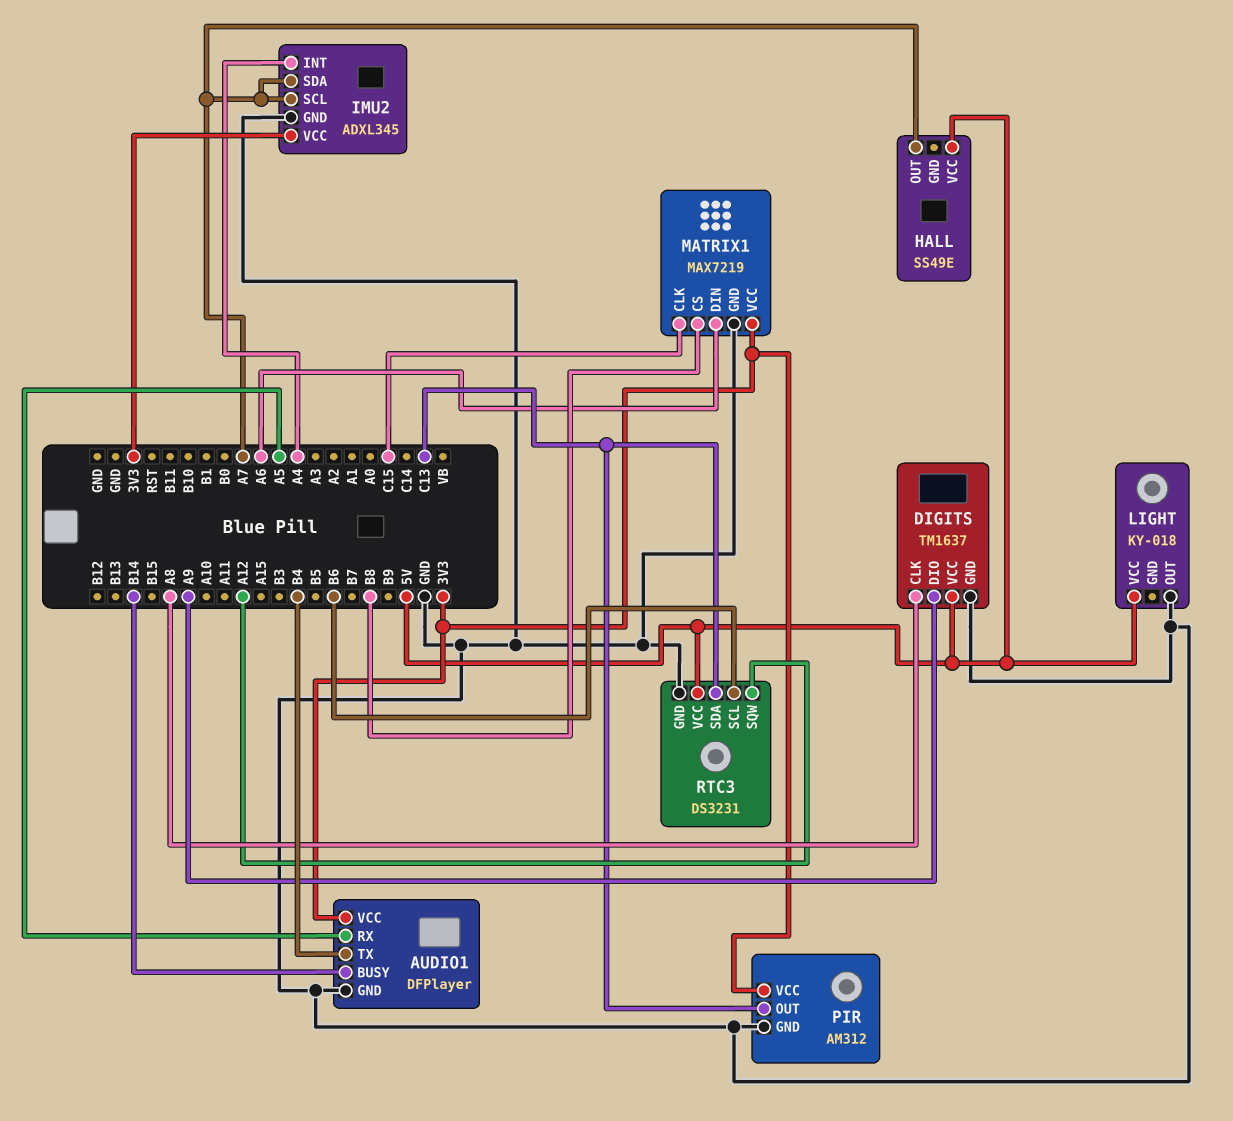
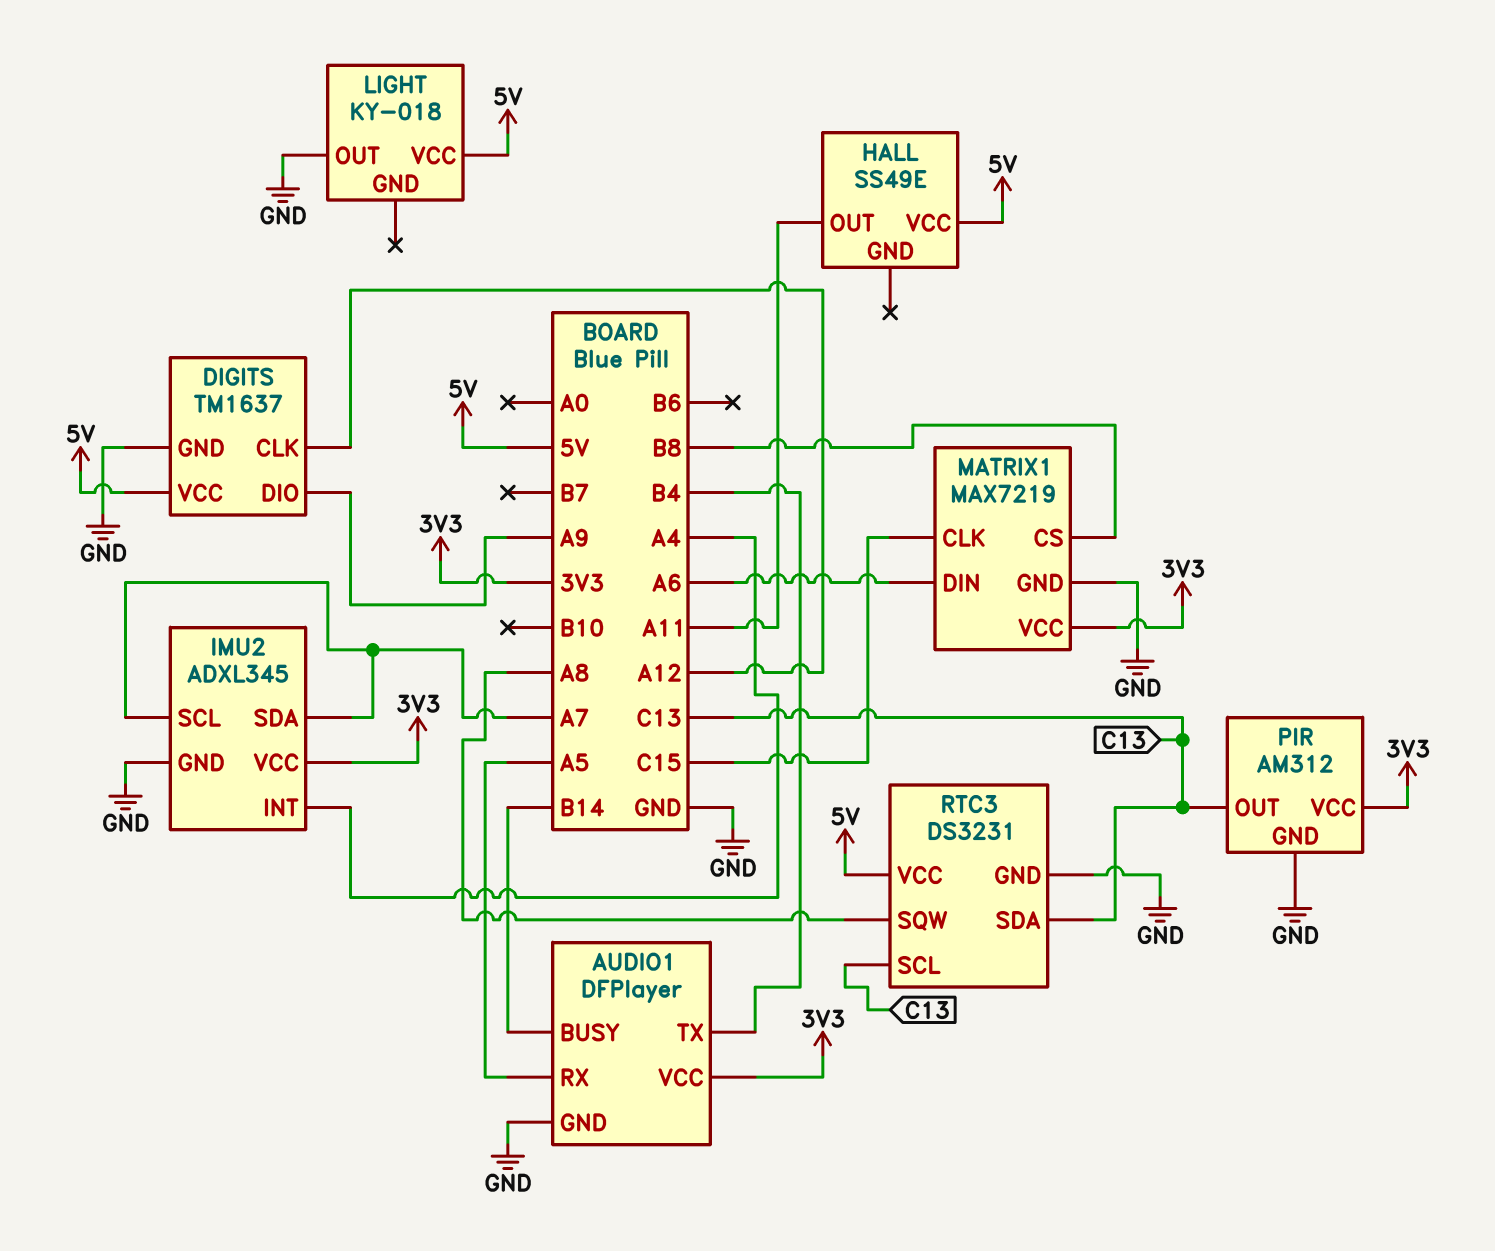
DIGITS pin CLK: A8 -> A12
HALL pin OUT: A7 -> A11
RTC3 pin SCL: B6 -> C13
RTC3 pin SQW: A12 -> A8

